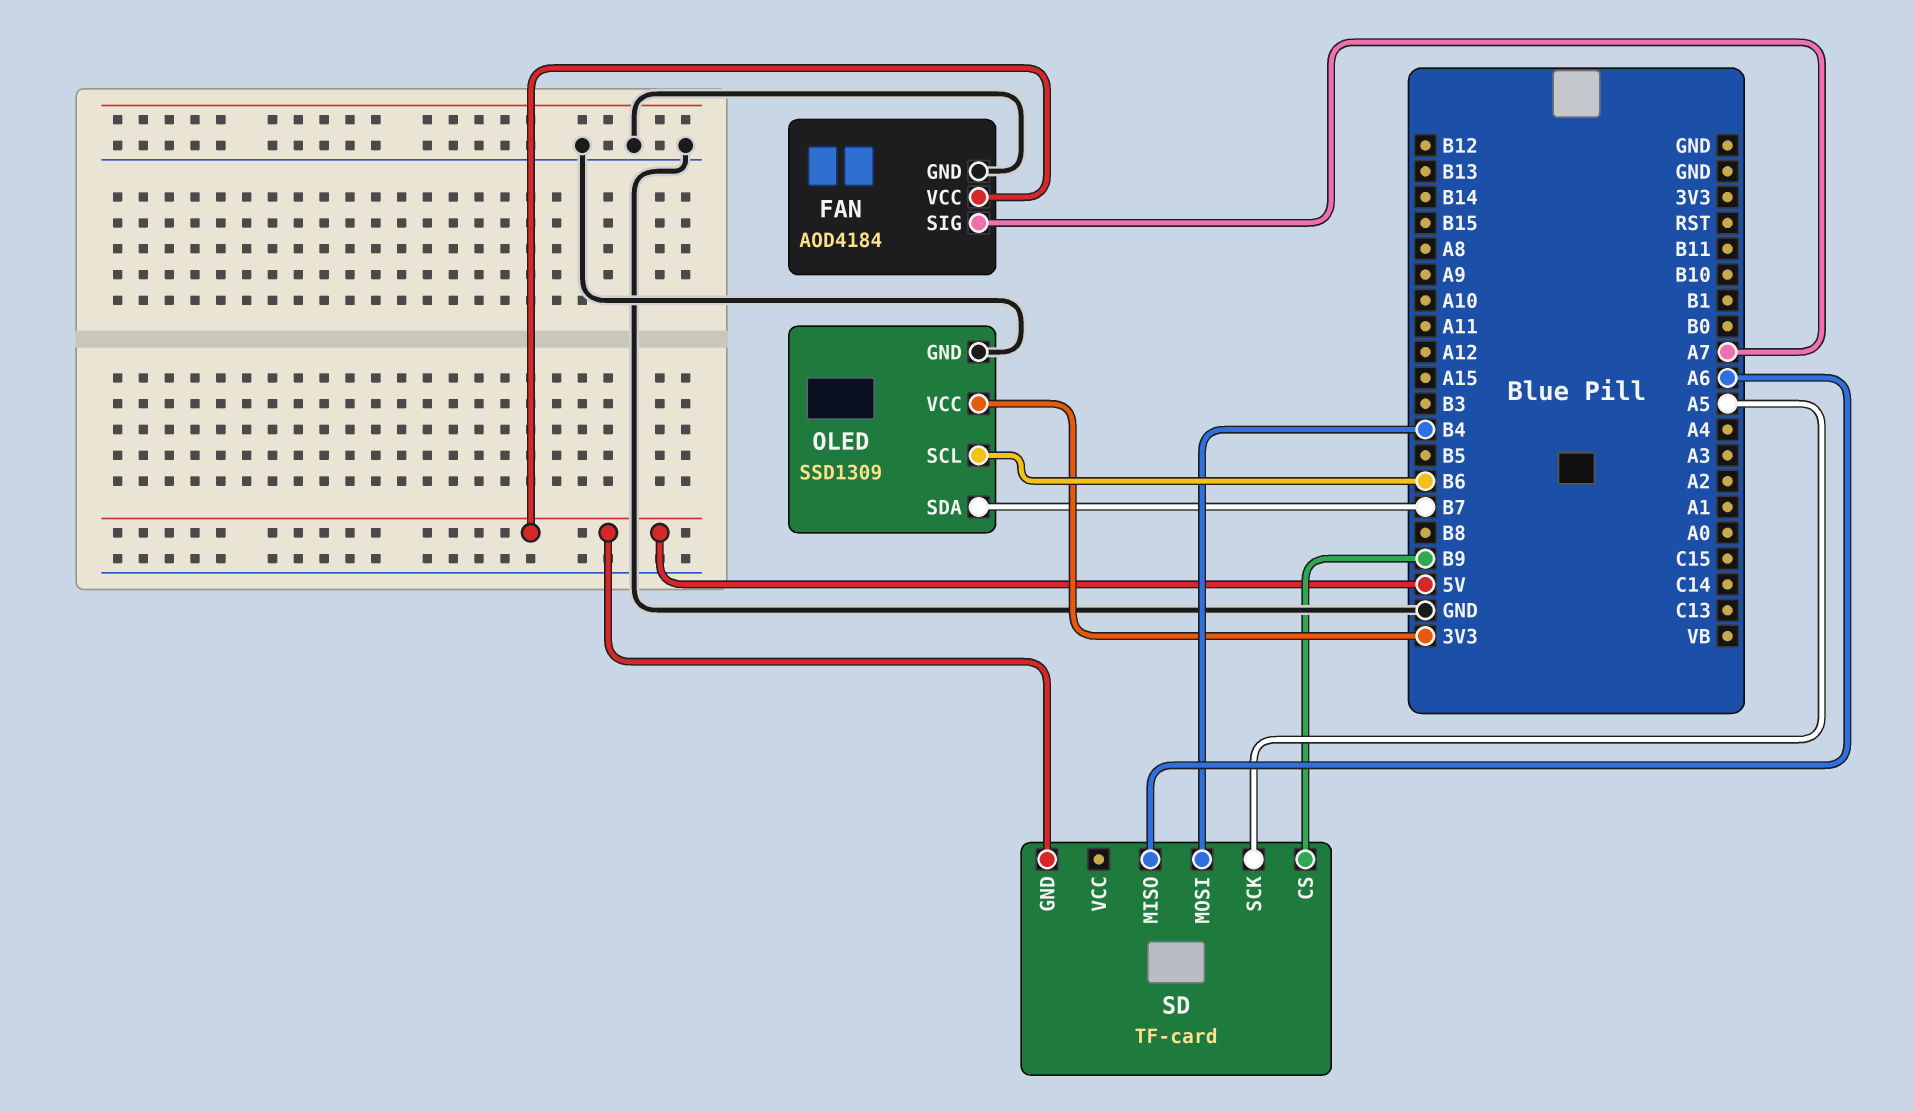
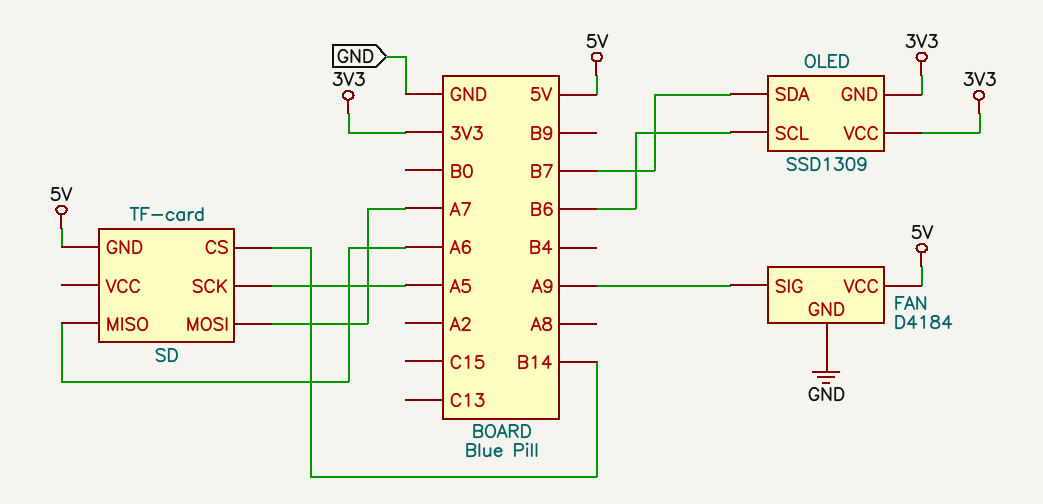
FAN: AOD4184 -> D4184
FAN pin SIG: A7 -> A9
OLED pin GND: GND -> 3V3
SD pin CS: B9 -> B14
SD pin MOSI: B4 -> A7

